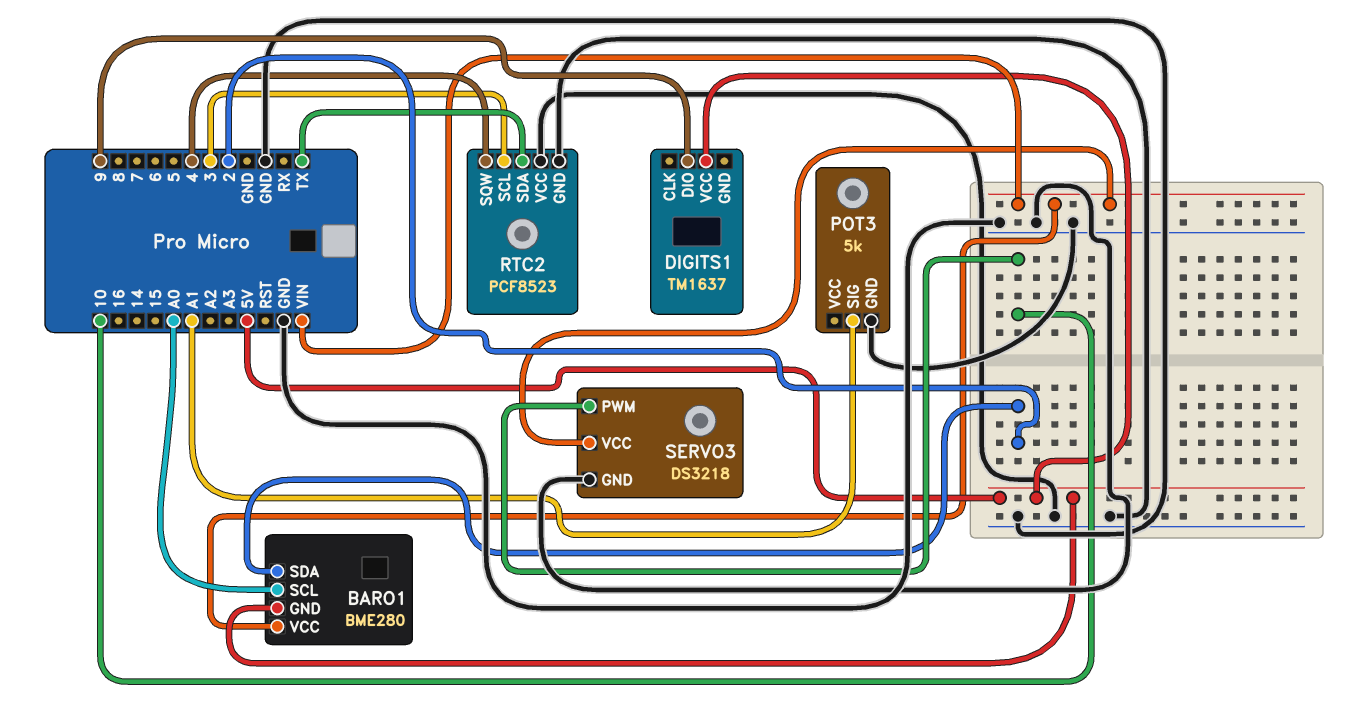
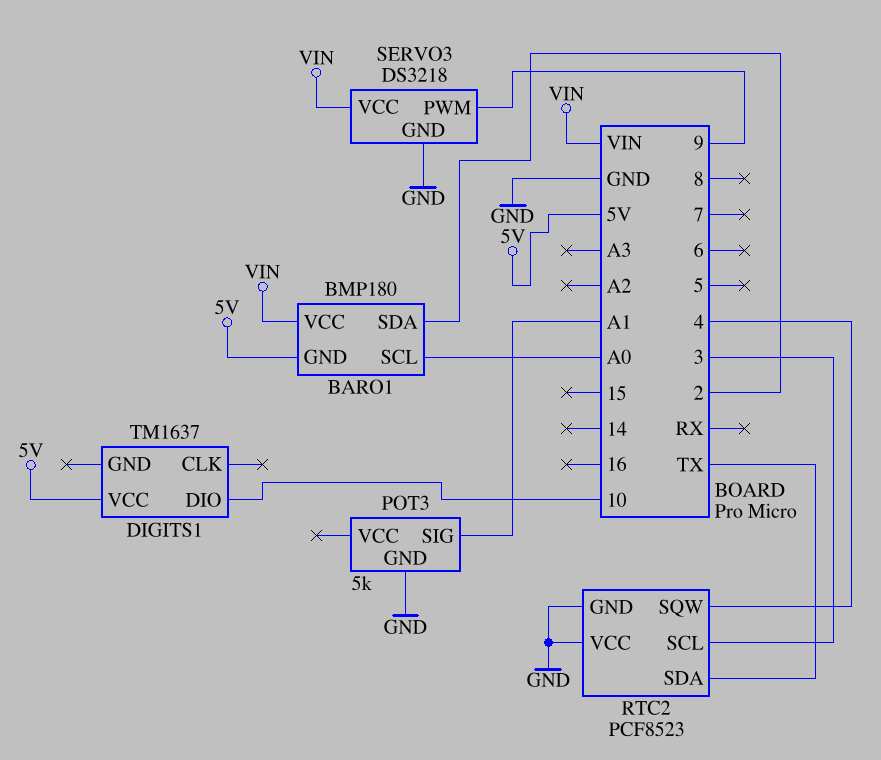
BARO1: BME280 -> BMP180
DIGITS1 pin DIO: 9 -> 10
SERVO3 pin PWM: 10 -> 9

